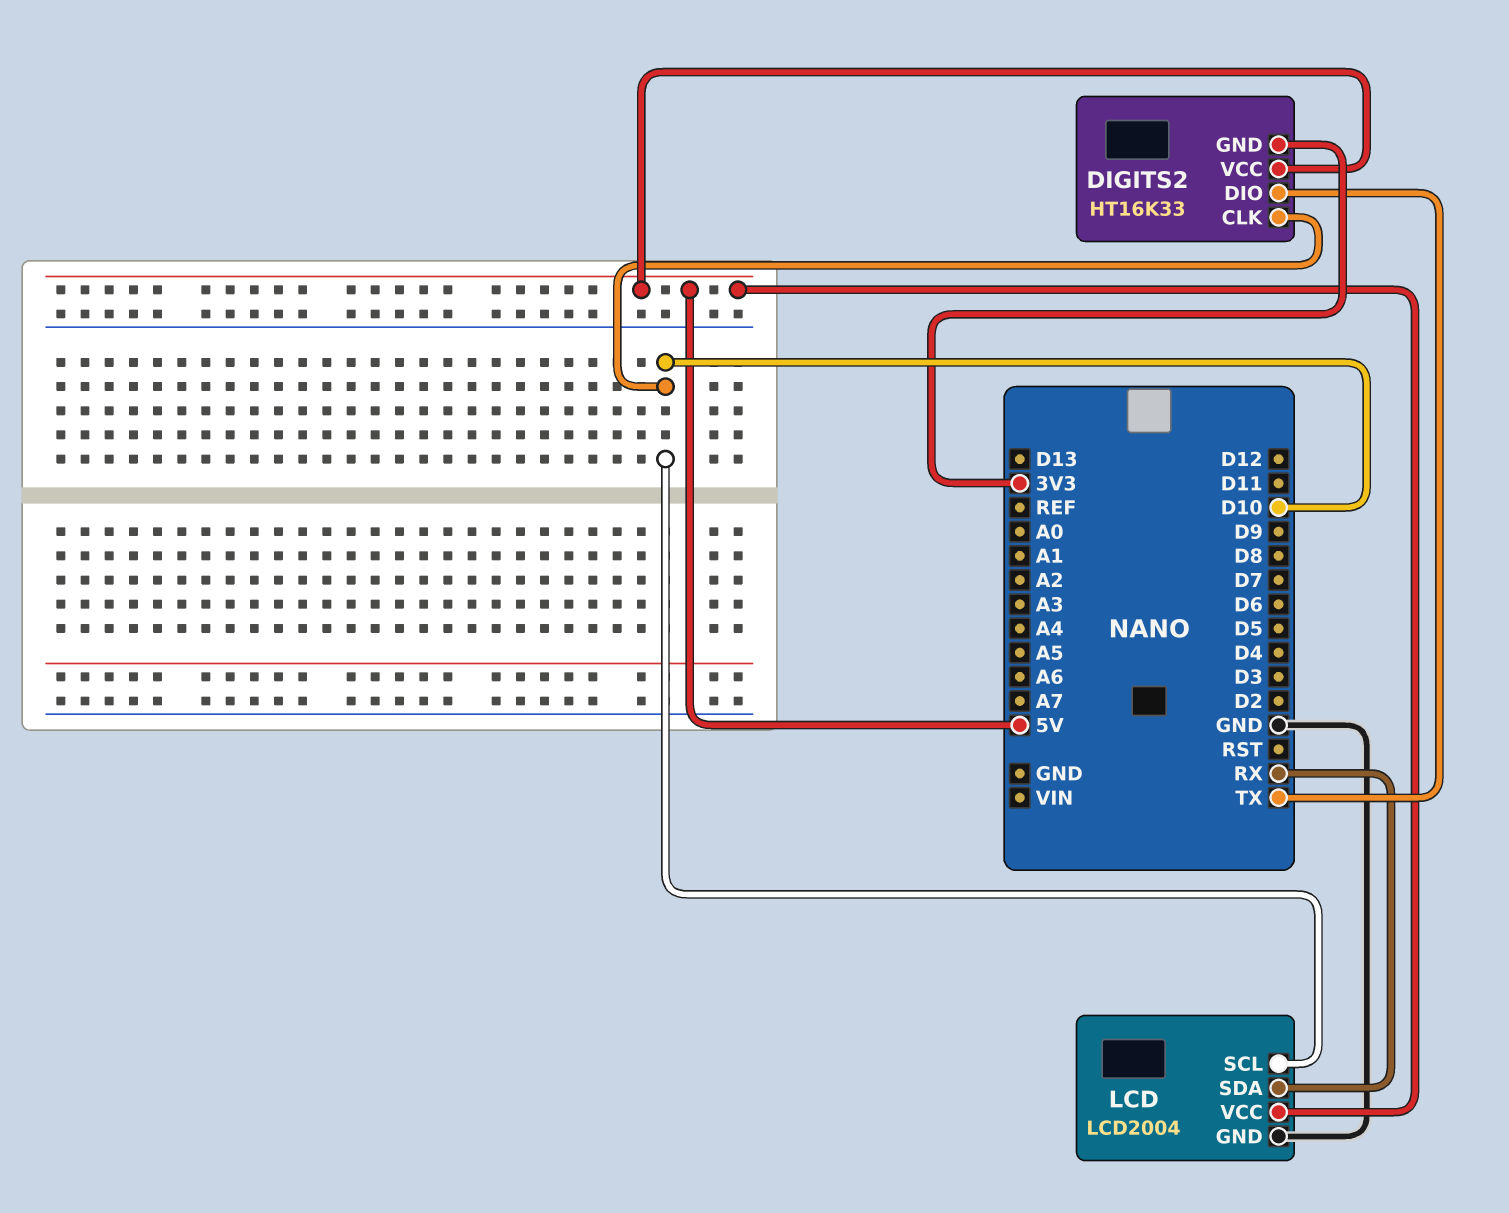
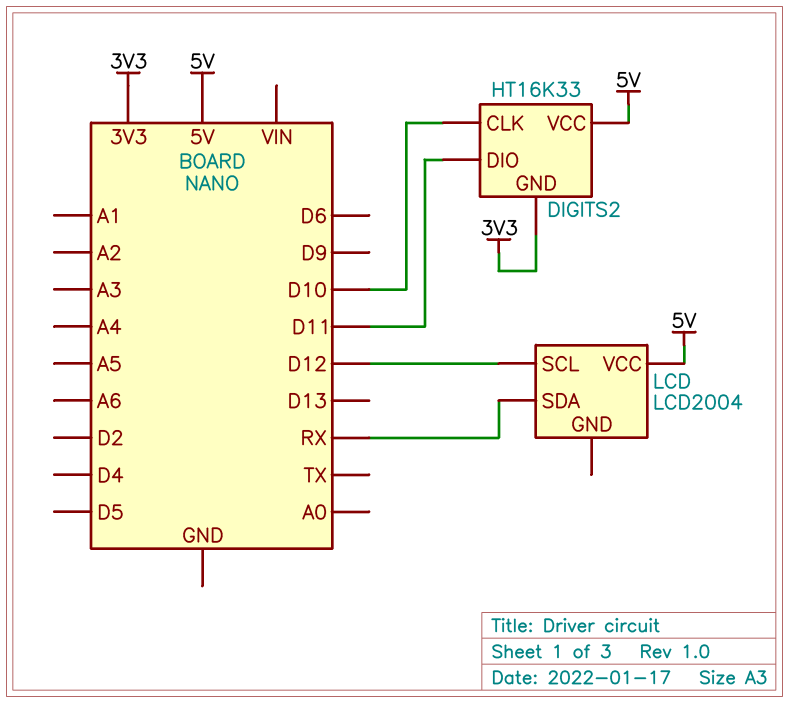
DIGITS2 pin DIO: TX -> D11
LCD pin GND: GND -> none
LCD pin SCL: D10 -> D12

